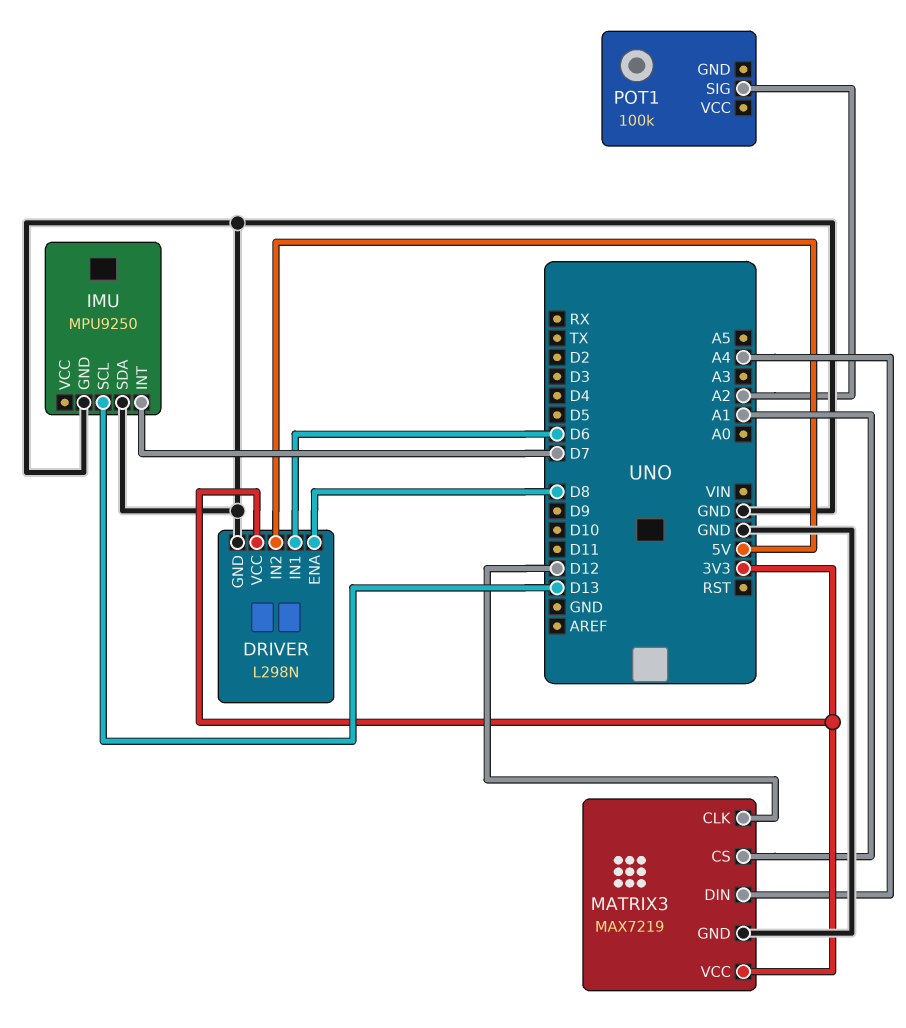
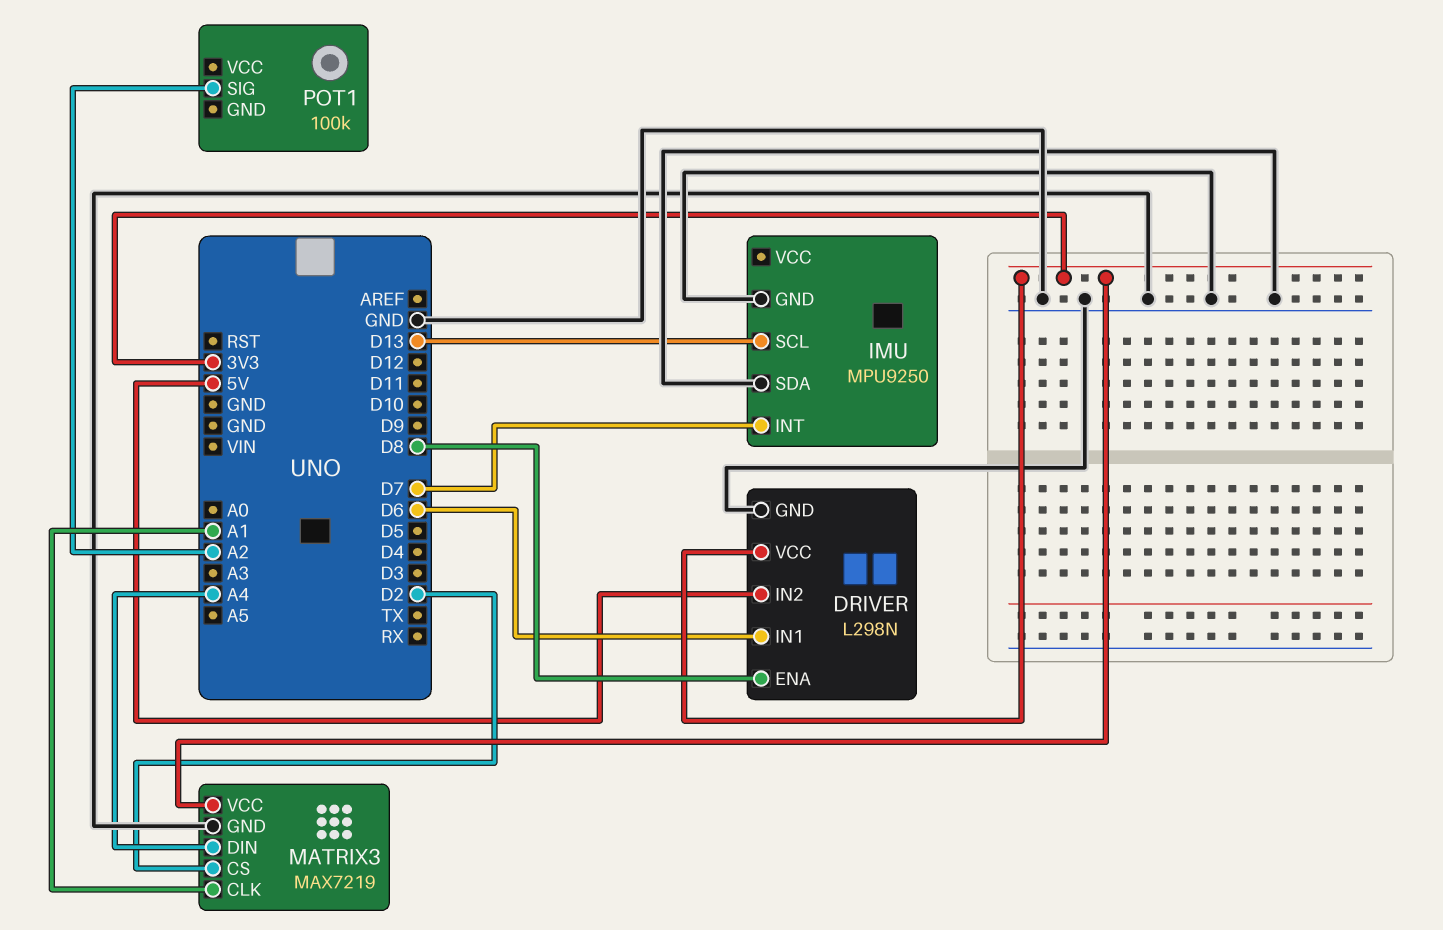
MATRIX3 pin CLK: D12 -> A1
MATRIX3 pin CS: A1 -> D2

